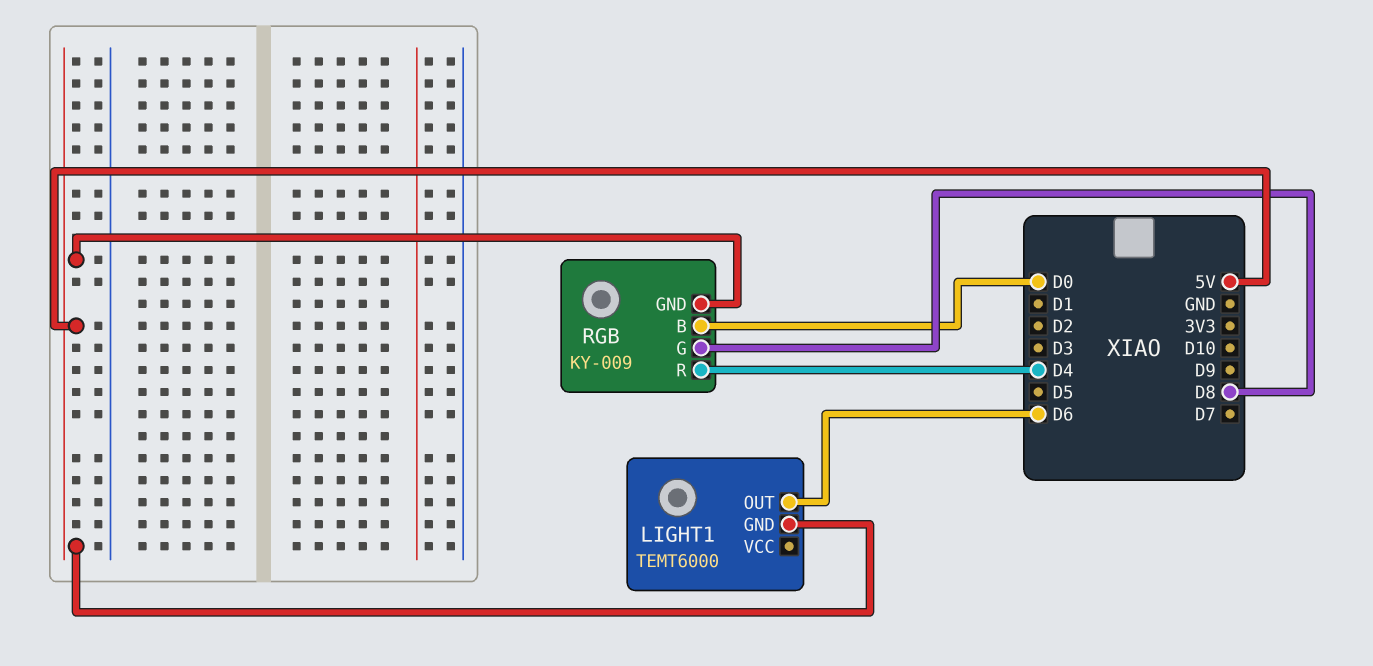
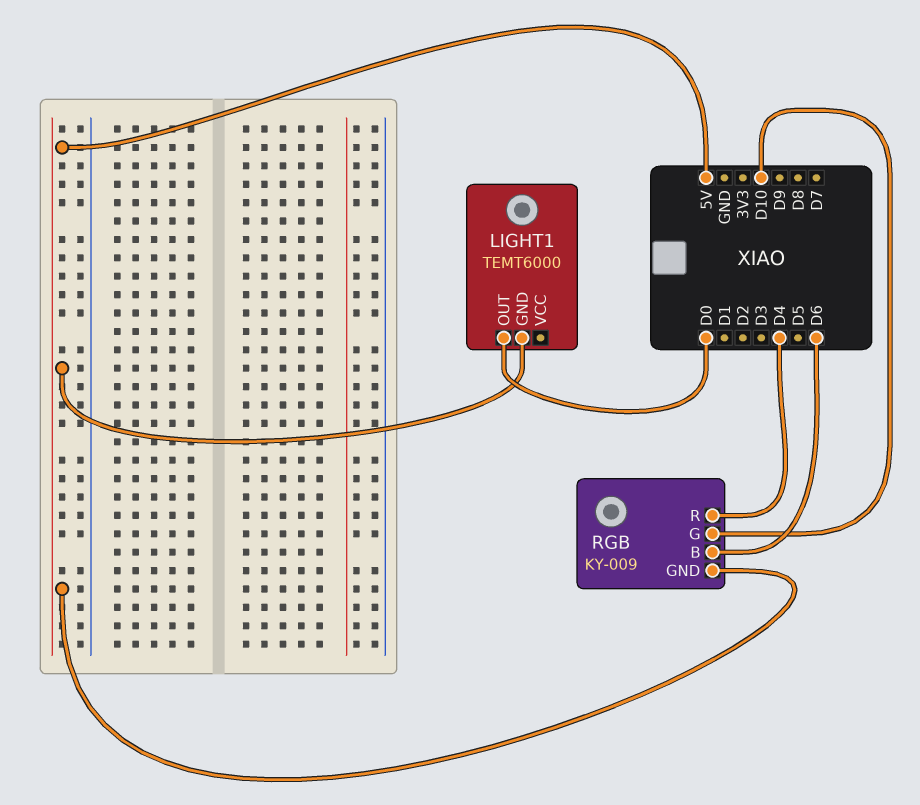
LIGHT1 pin OUT: D6 -> D0
RGB pin B: D0 -> D6
RGB pin G: D8 -> D10

